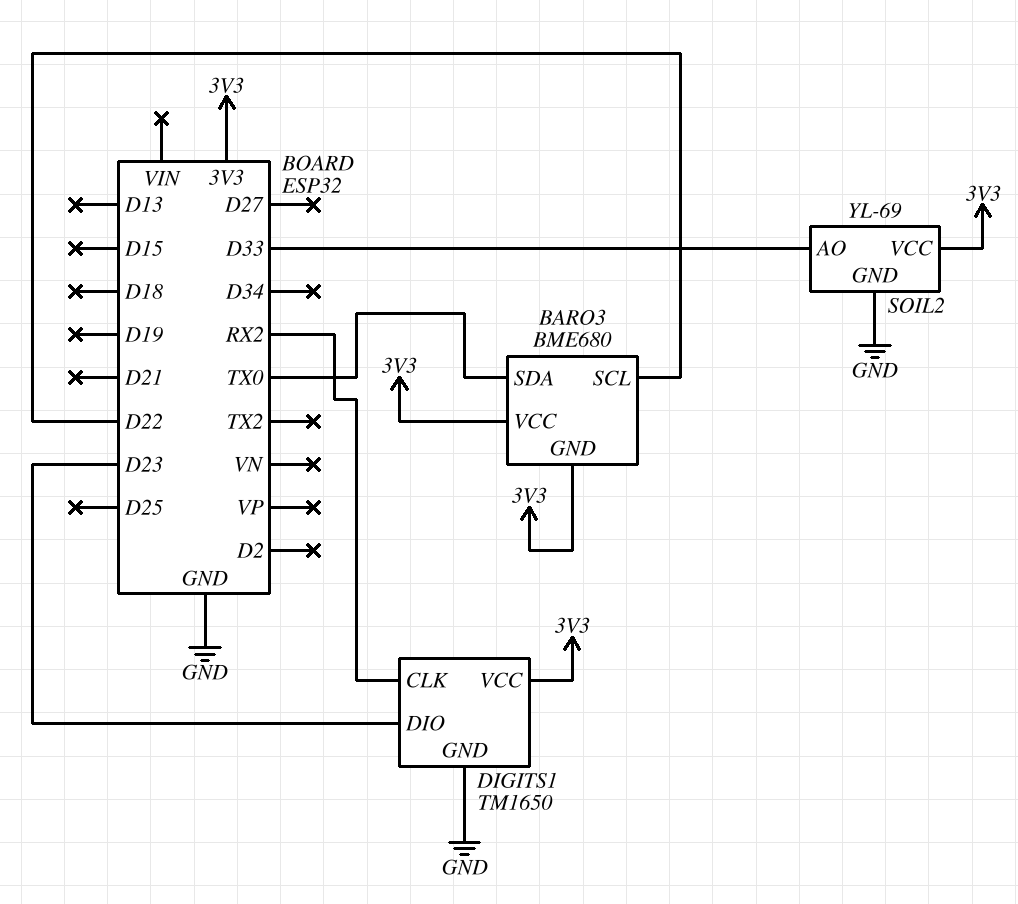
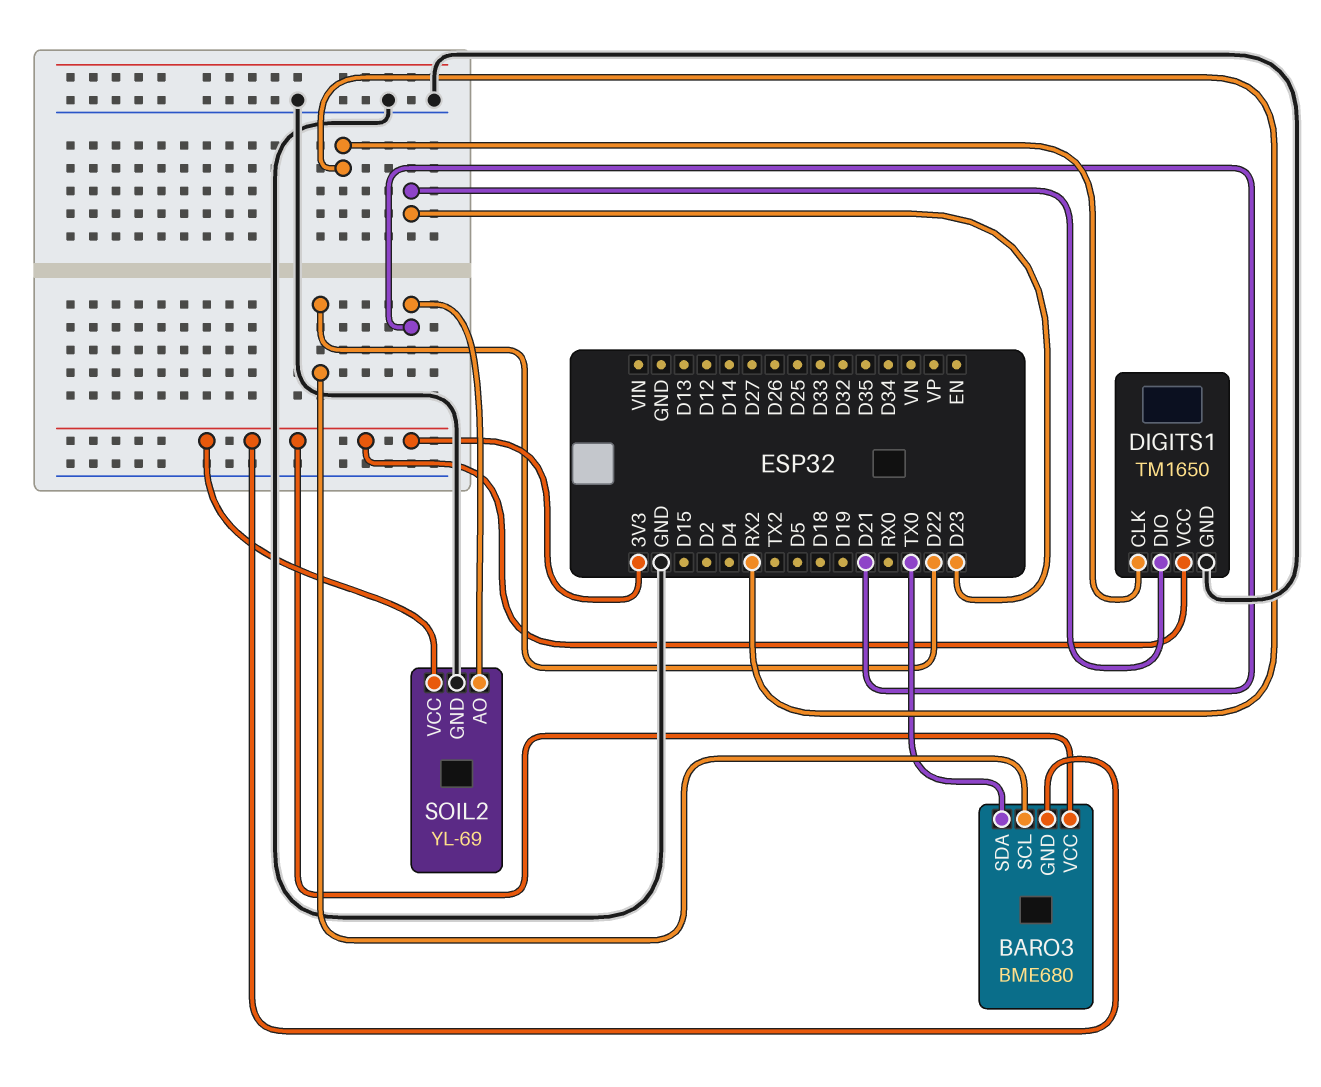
SOIL2 pin AO: D33 -> D21

